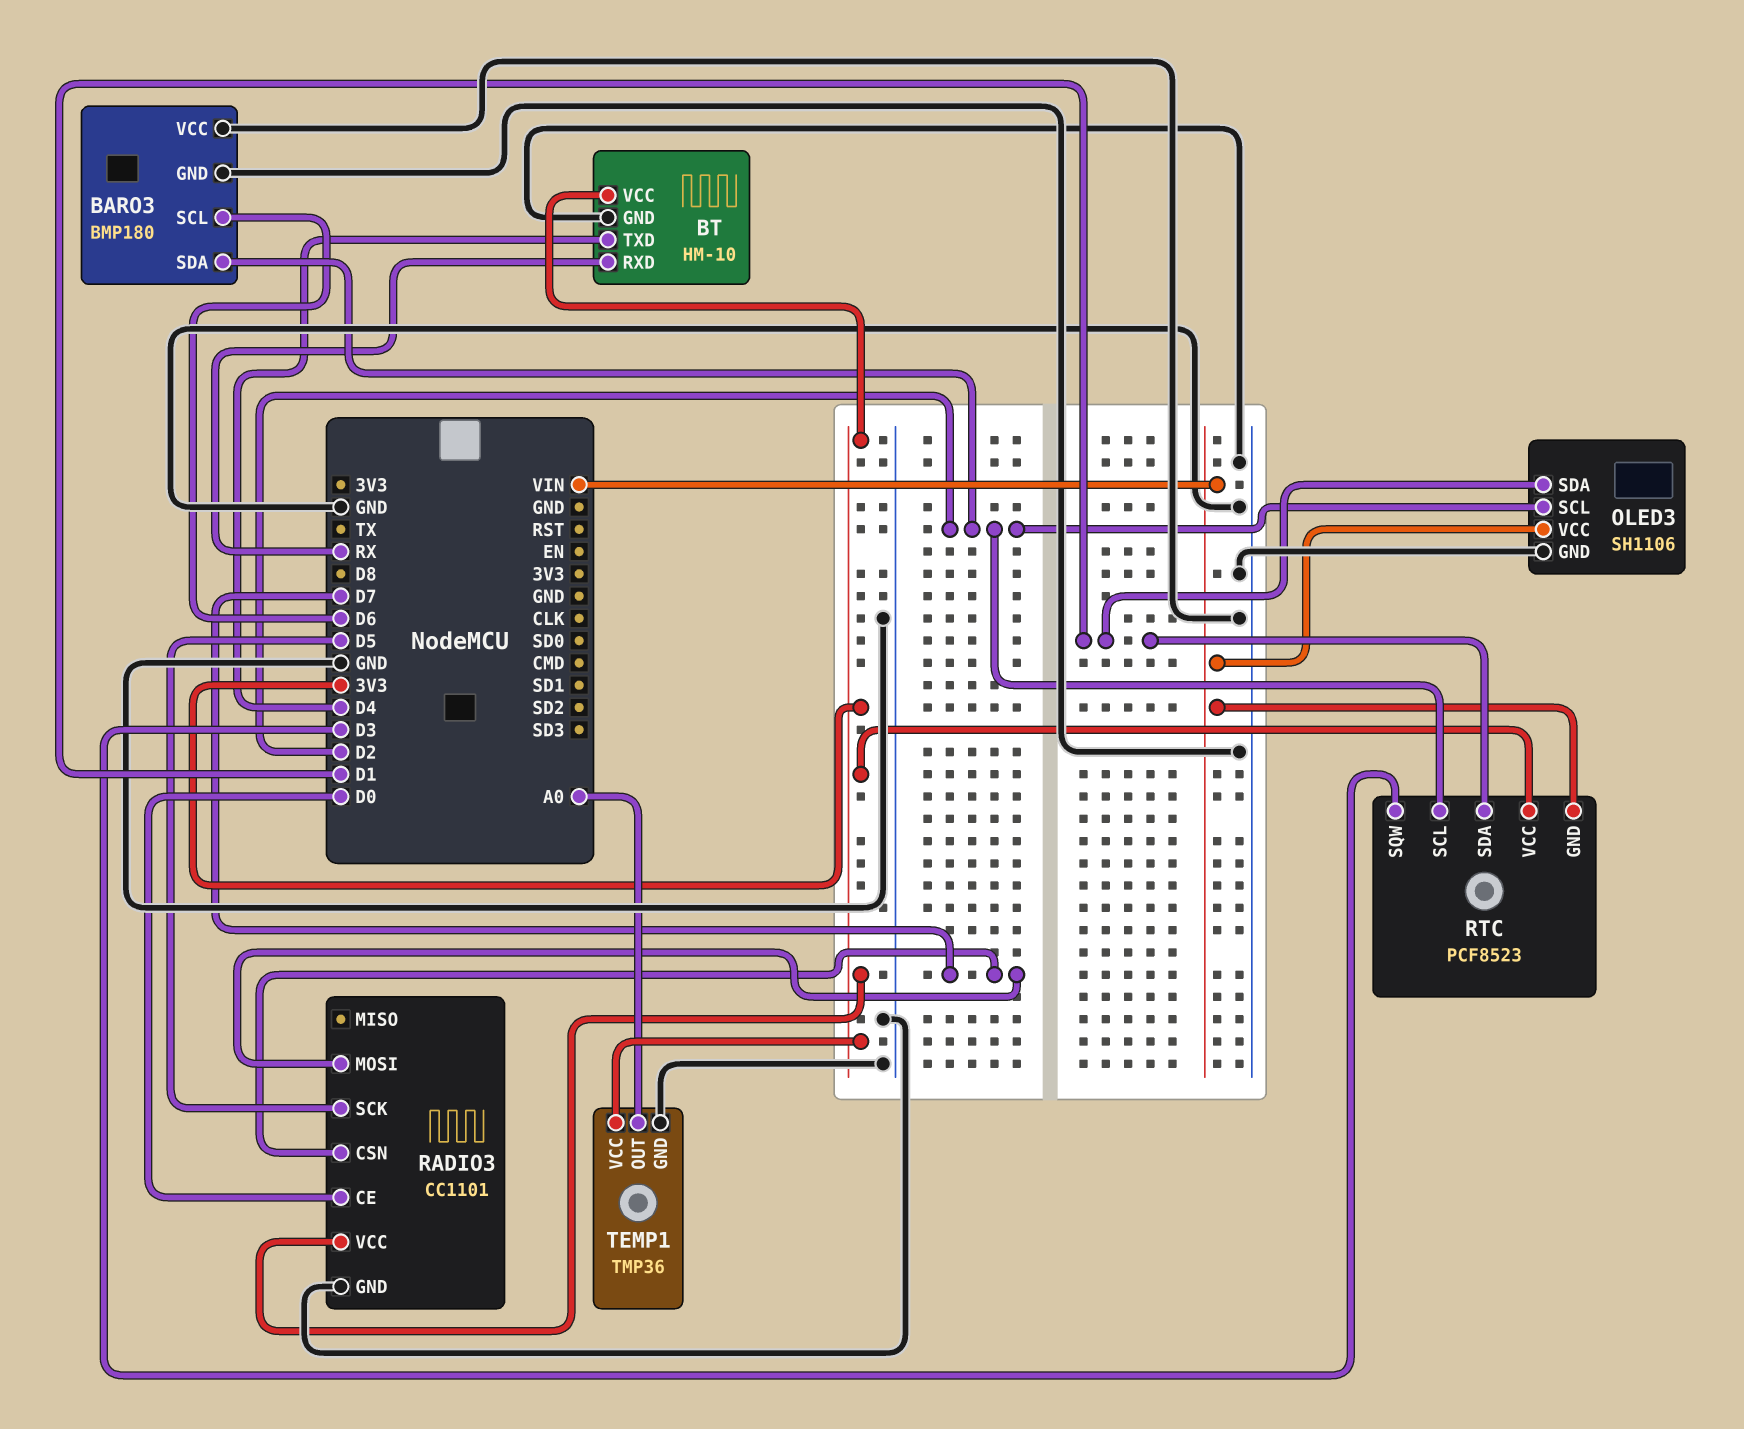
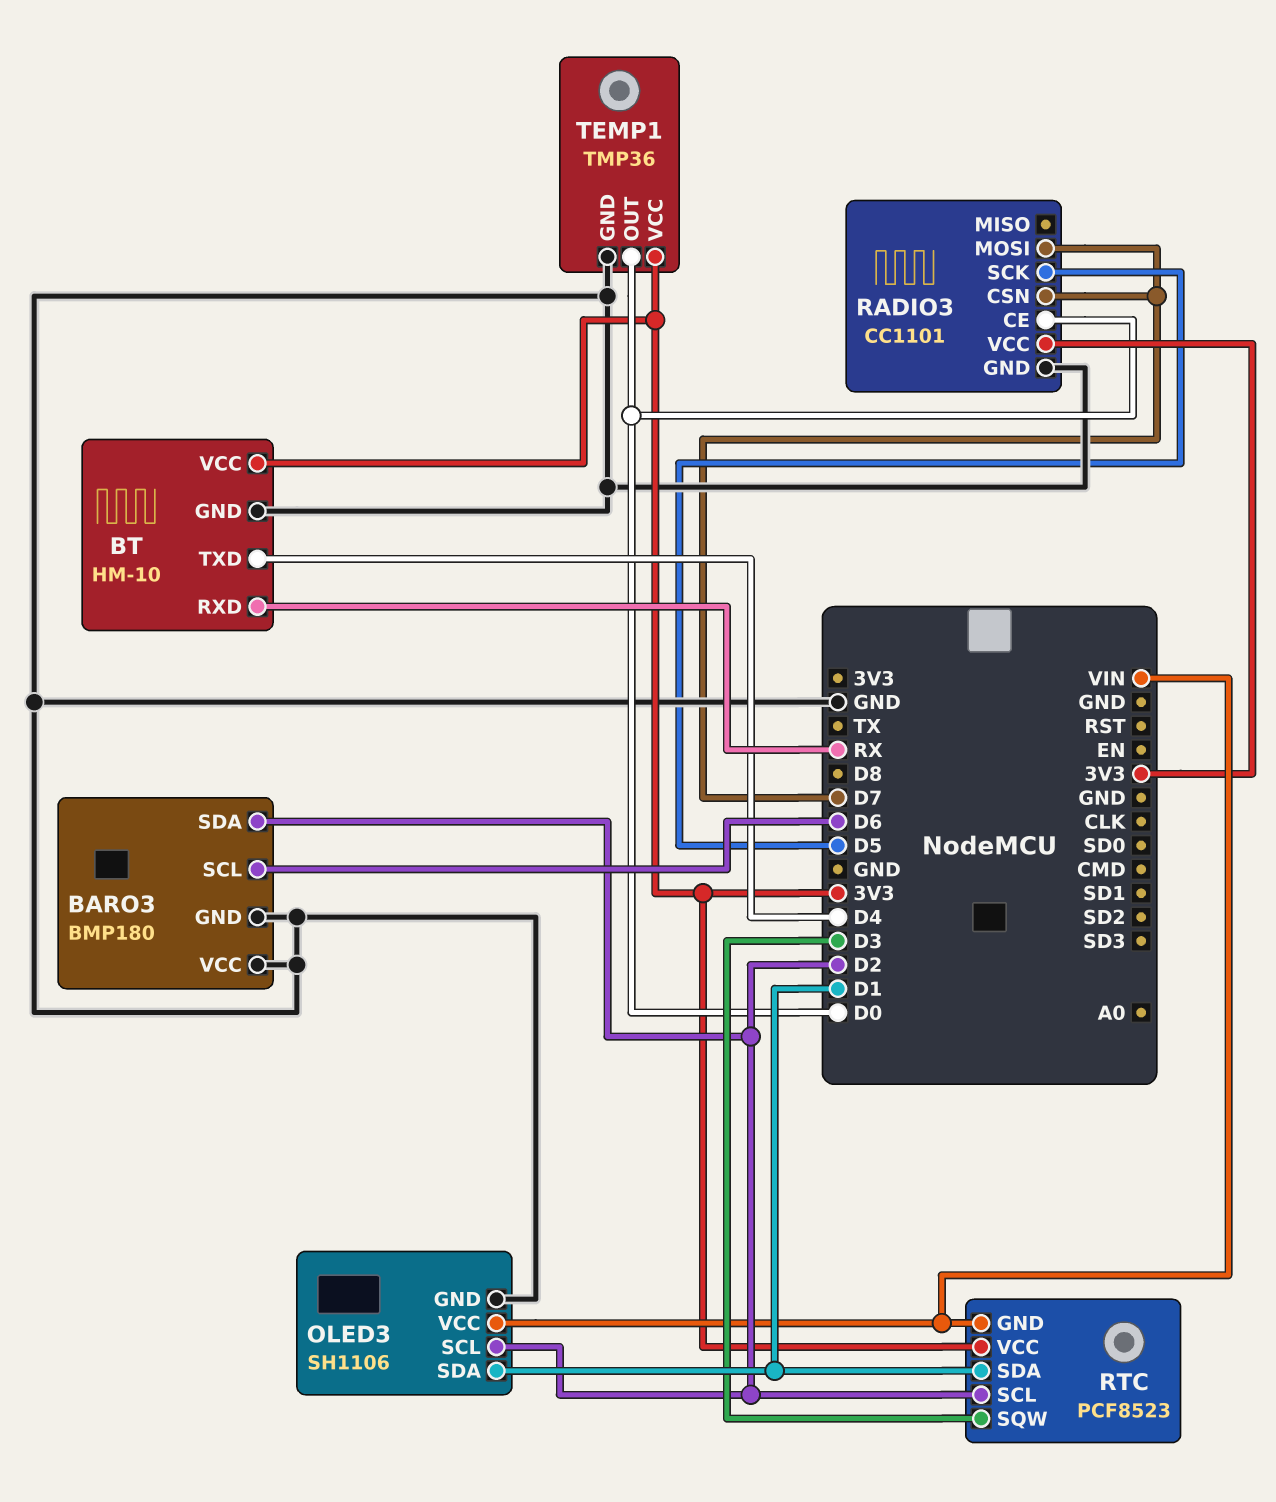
TEMP1 pin OUT: A0 -> D0

